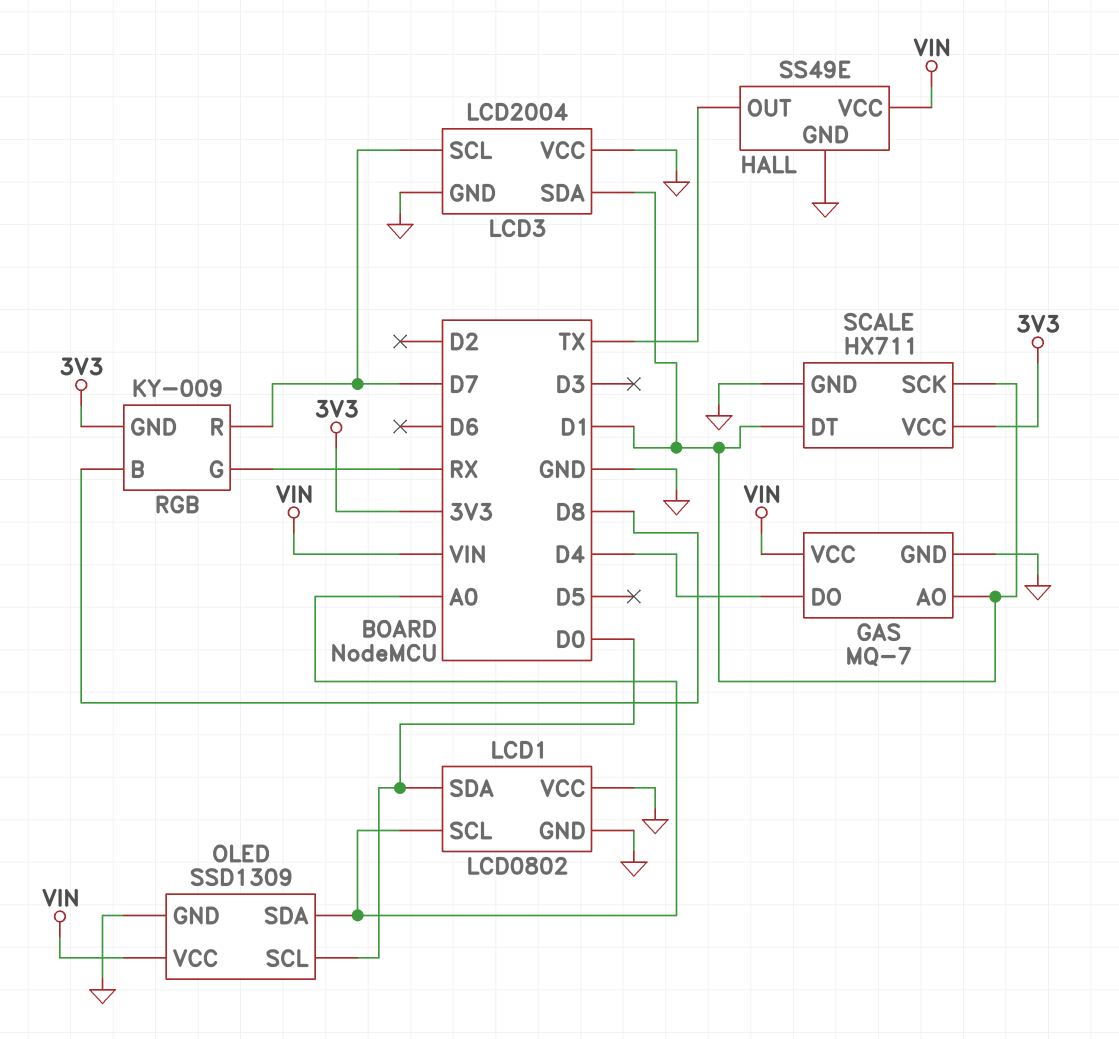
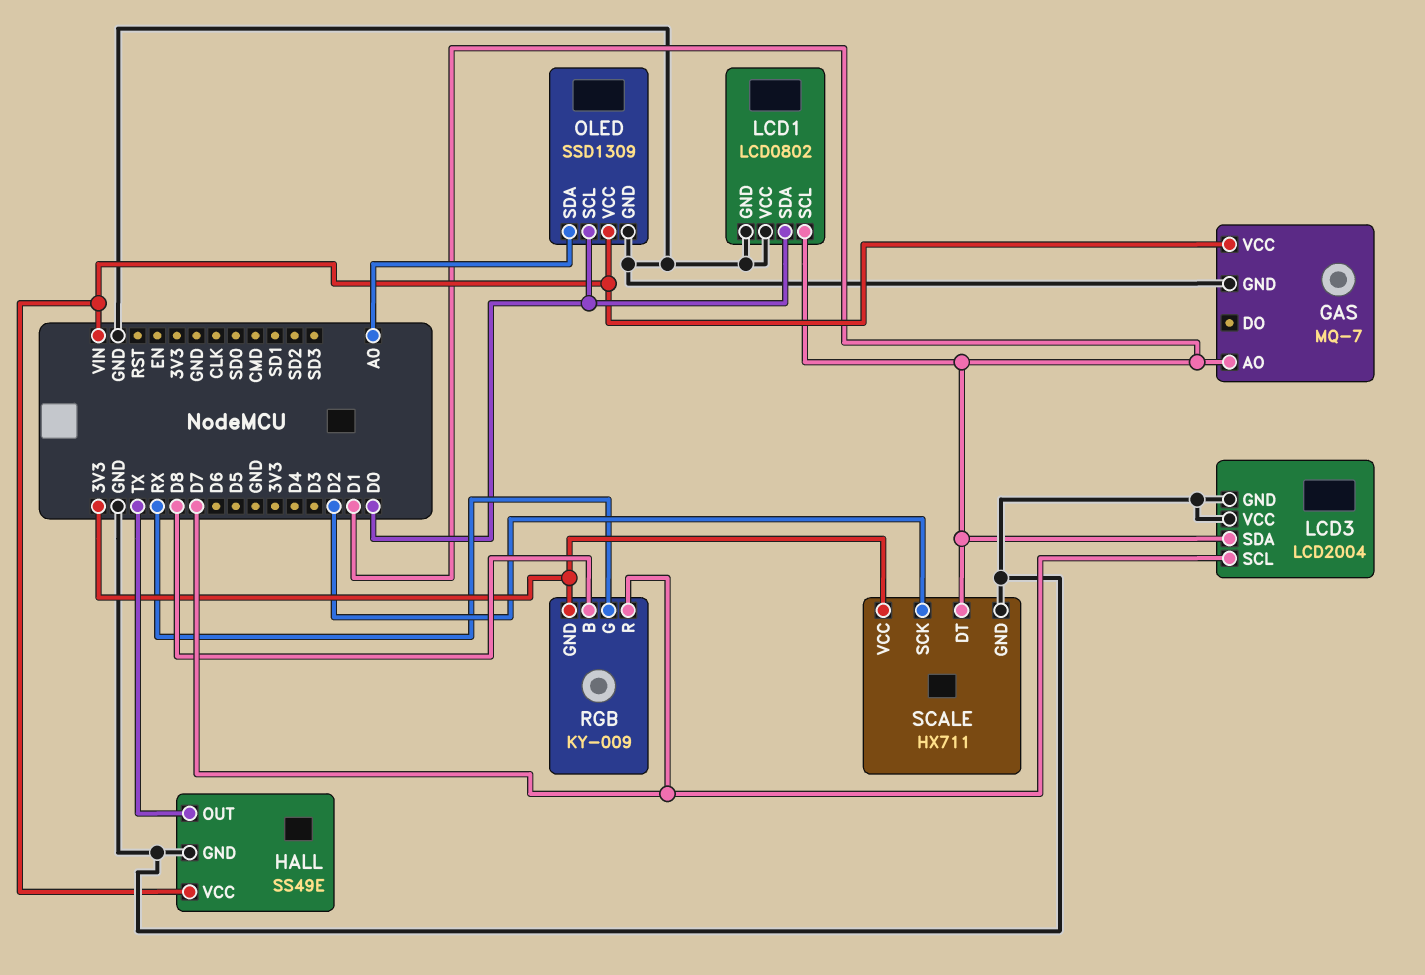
GAS pin DO: D4 -> none
LCD1 pin SCL: A0 -> D1
SCALE pin SCK: D1 -> D2

